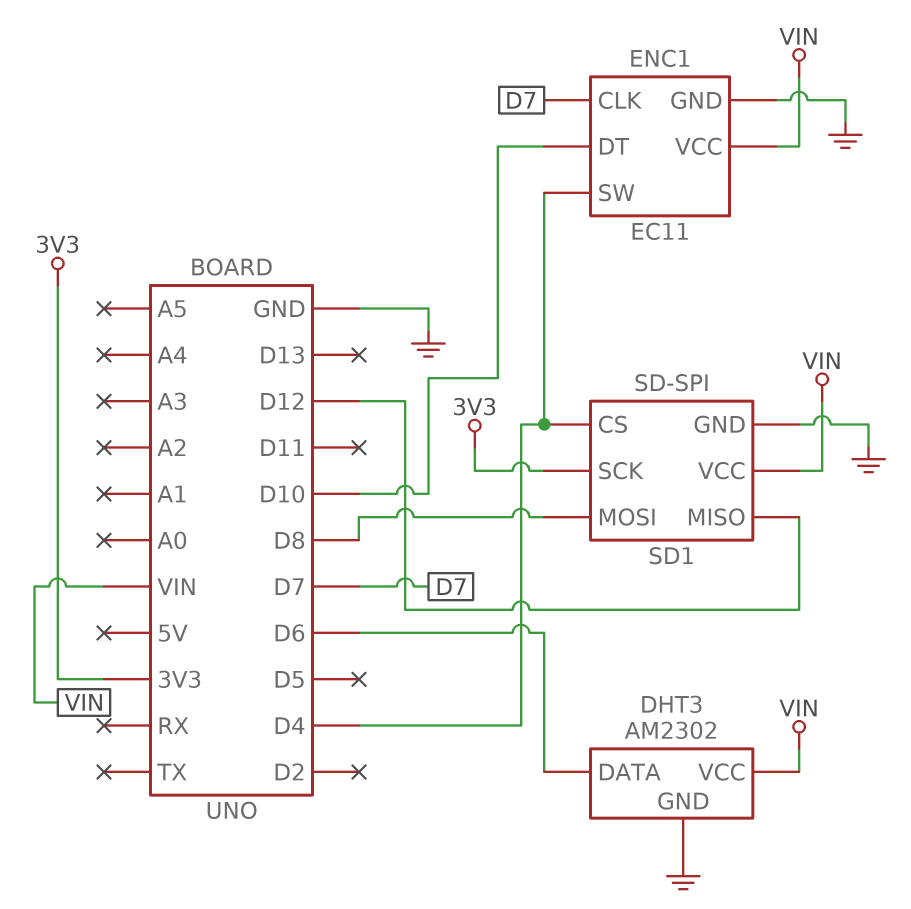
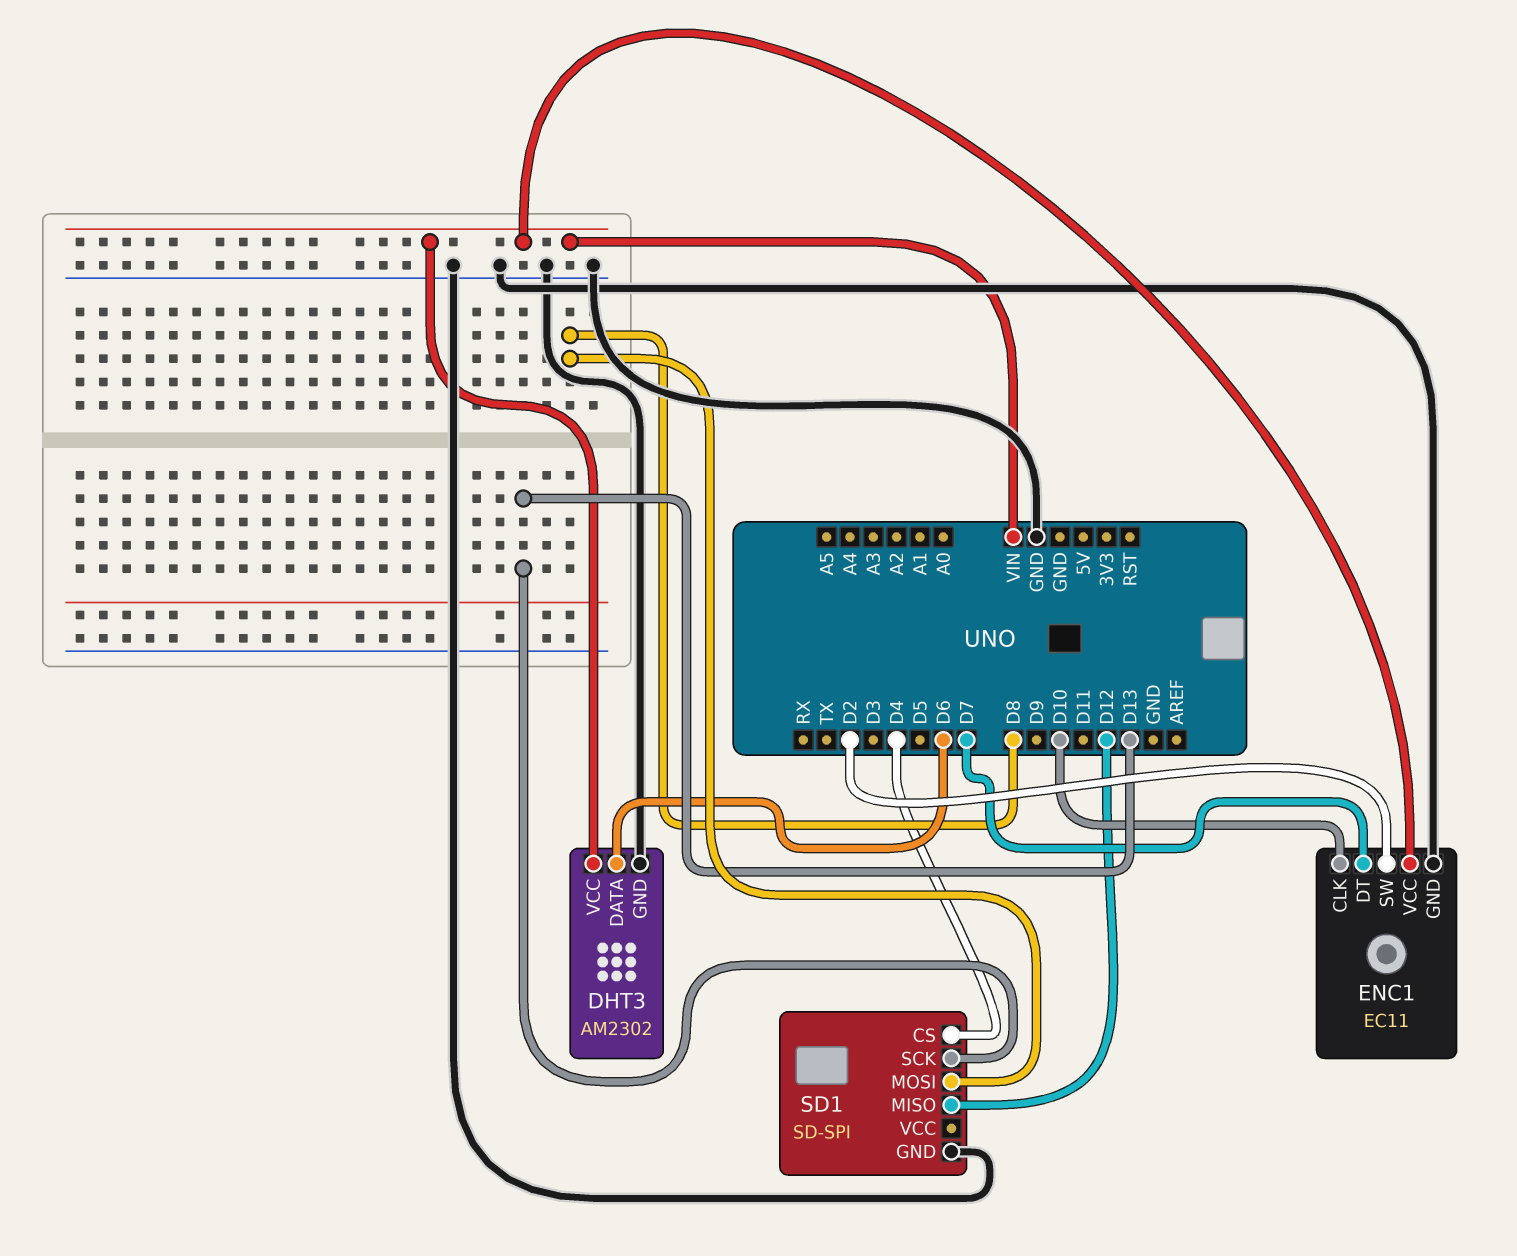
ENC1 pin CLK: D7 -> D10
ENC1 pin DT: D10 -> D7
ENC1 pin SW: D4 -> D2
SD1 pin SCK: 3V3 -> D13
SD1 pin VCC: VIN -> none

